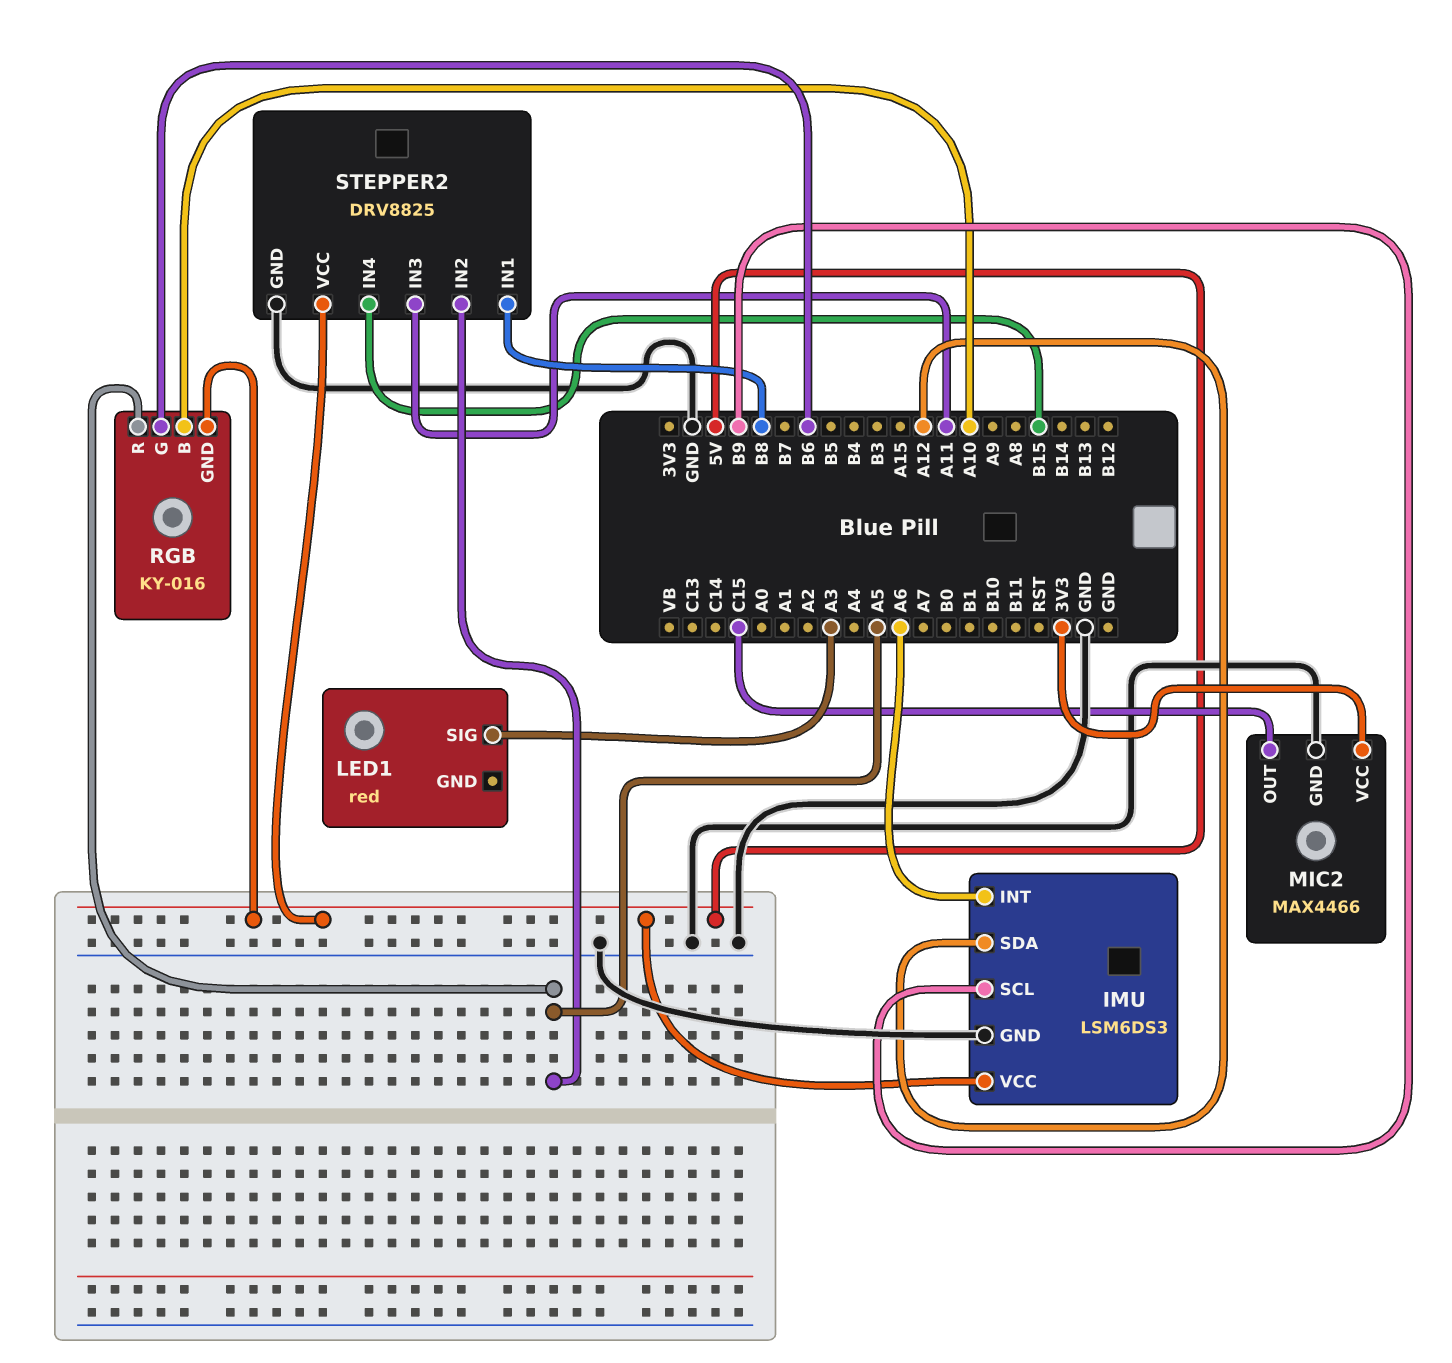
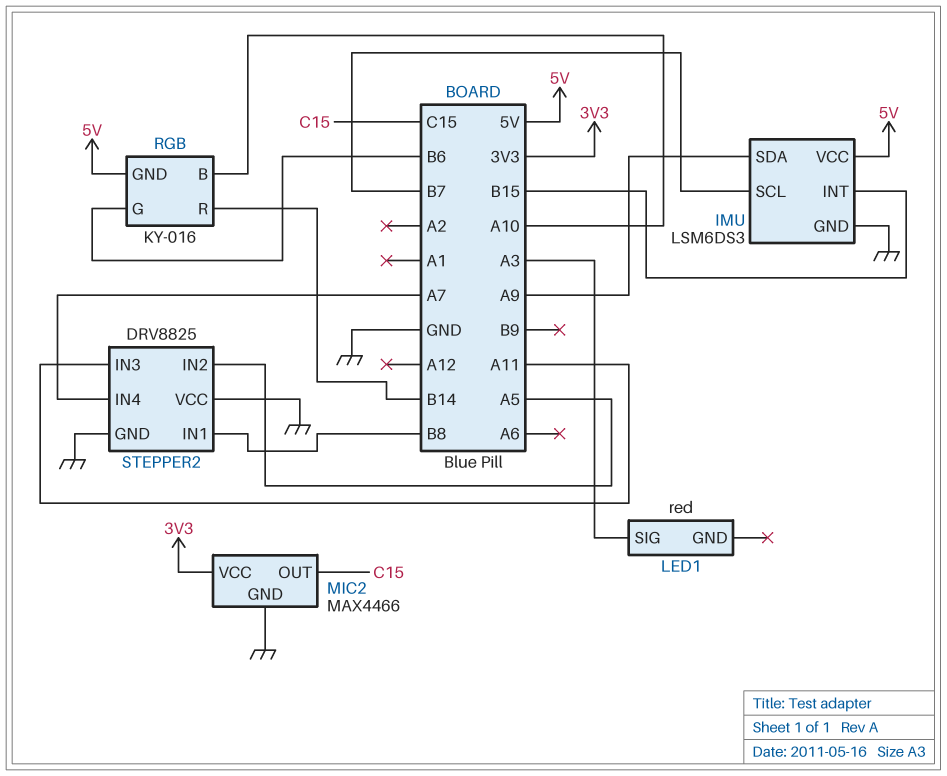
IMU pin INT: A6 -> B15
IMU pin SCL: B9 -> B7
IMU pin SDA: A12 -> A9
RGB pin R: A5 -> B14
STEPPER2 pin IN4: B15 -> A7
STEPPER2 pin VCC: 5V -> GND

